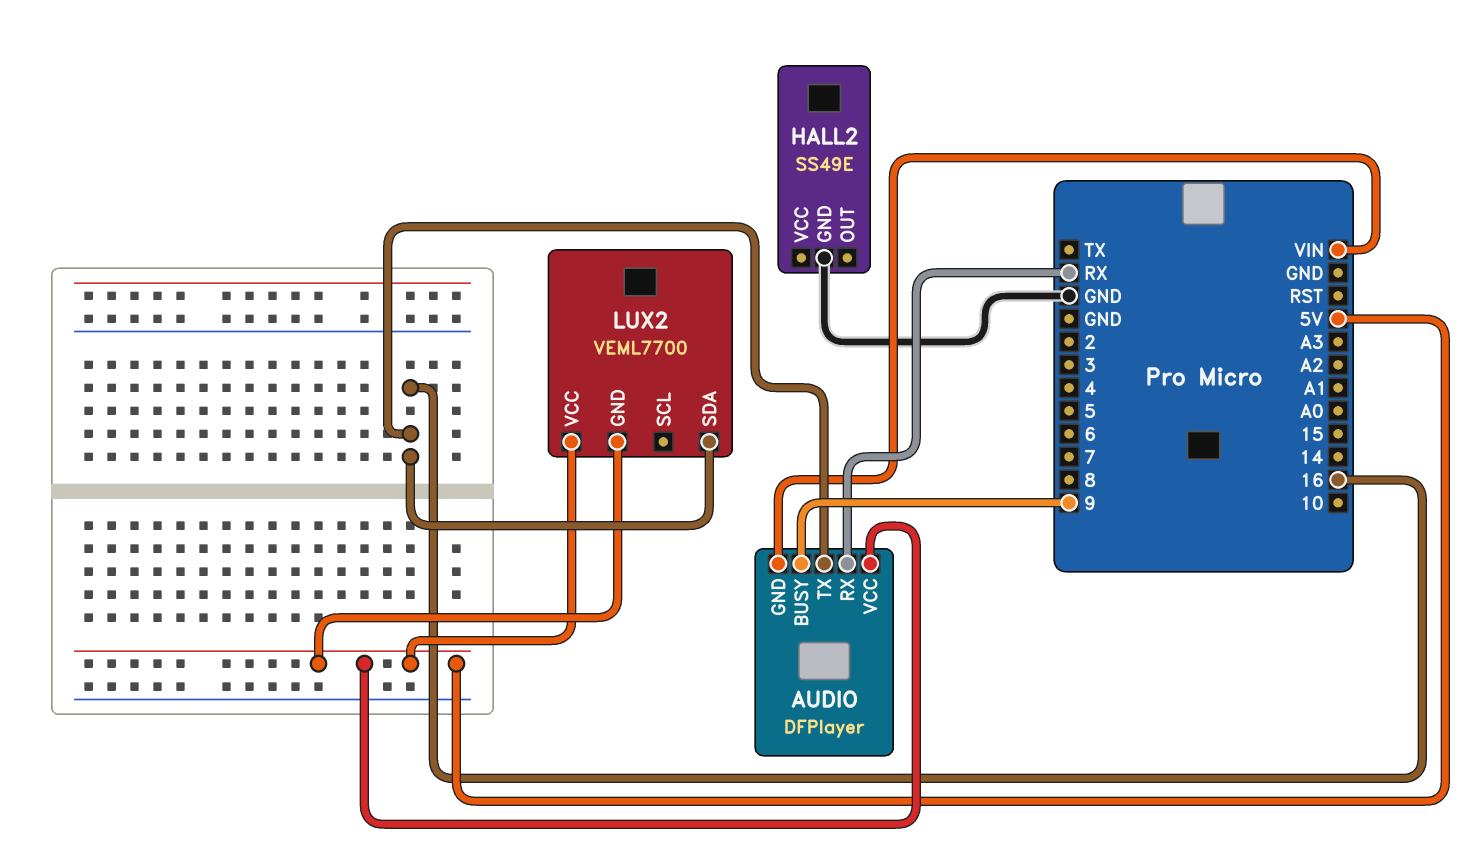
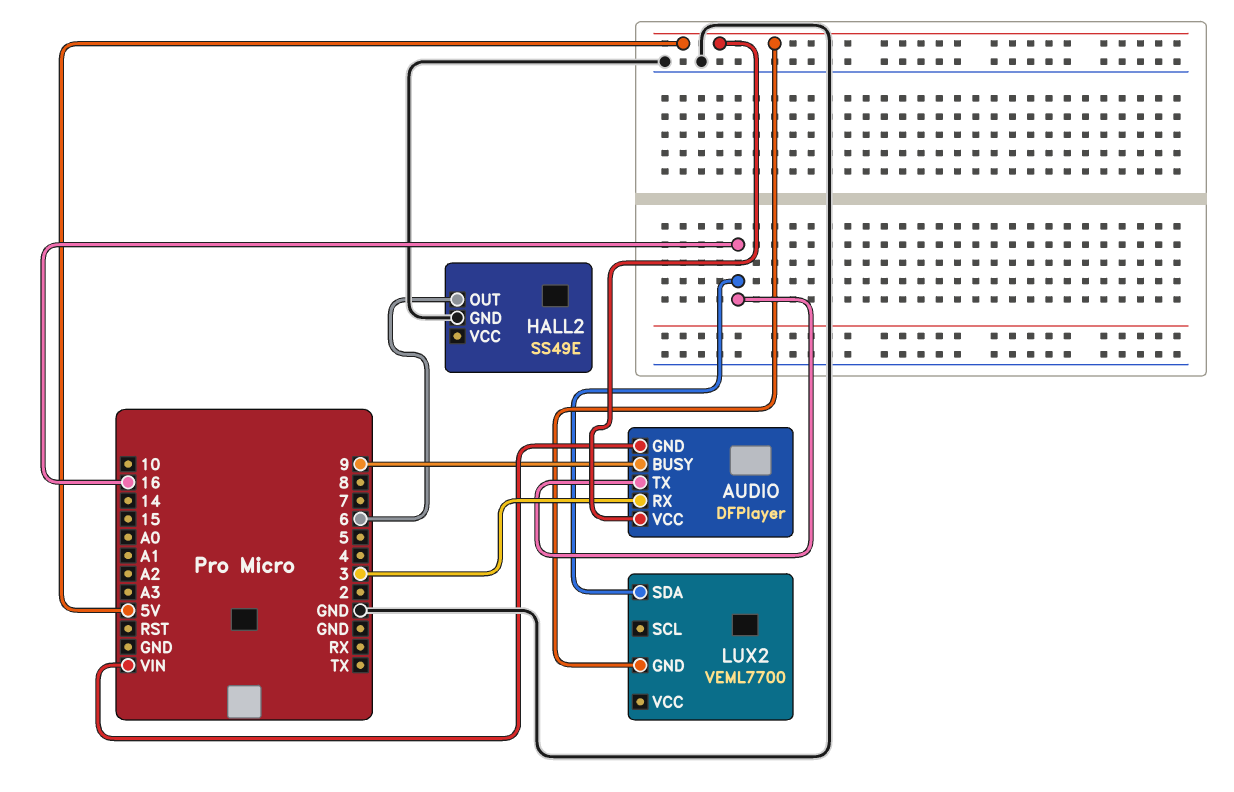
AUDIO pin RX: RX -> 3
HALL2 pin OUT: none -> 6
LUX2 pin VCC: 5V -> none

